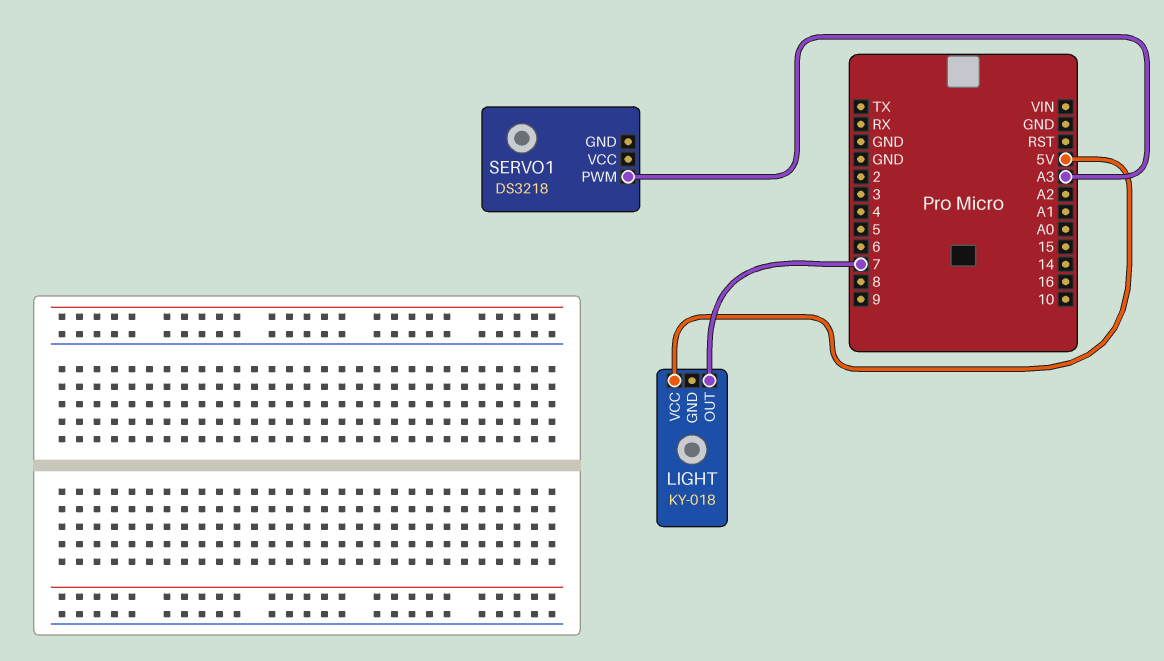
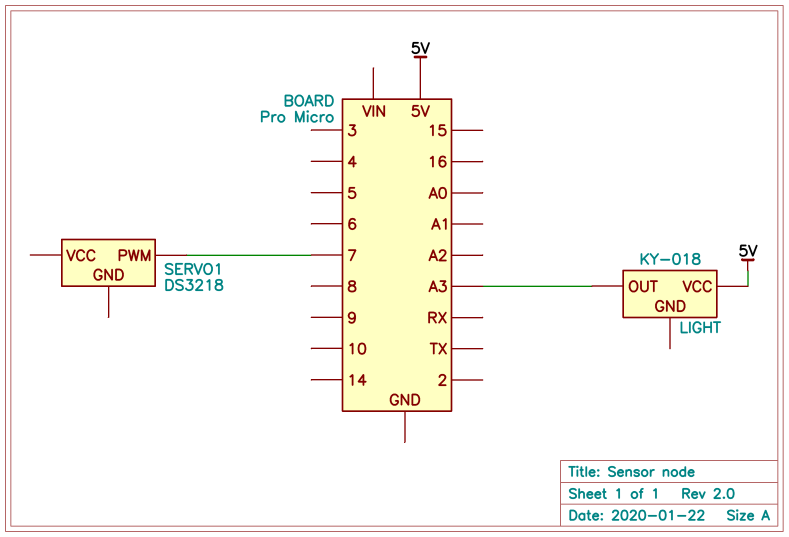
LIGHT pin OUT: 7 -> A3
SERVO1 pin PWM: A3 -> 7

